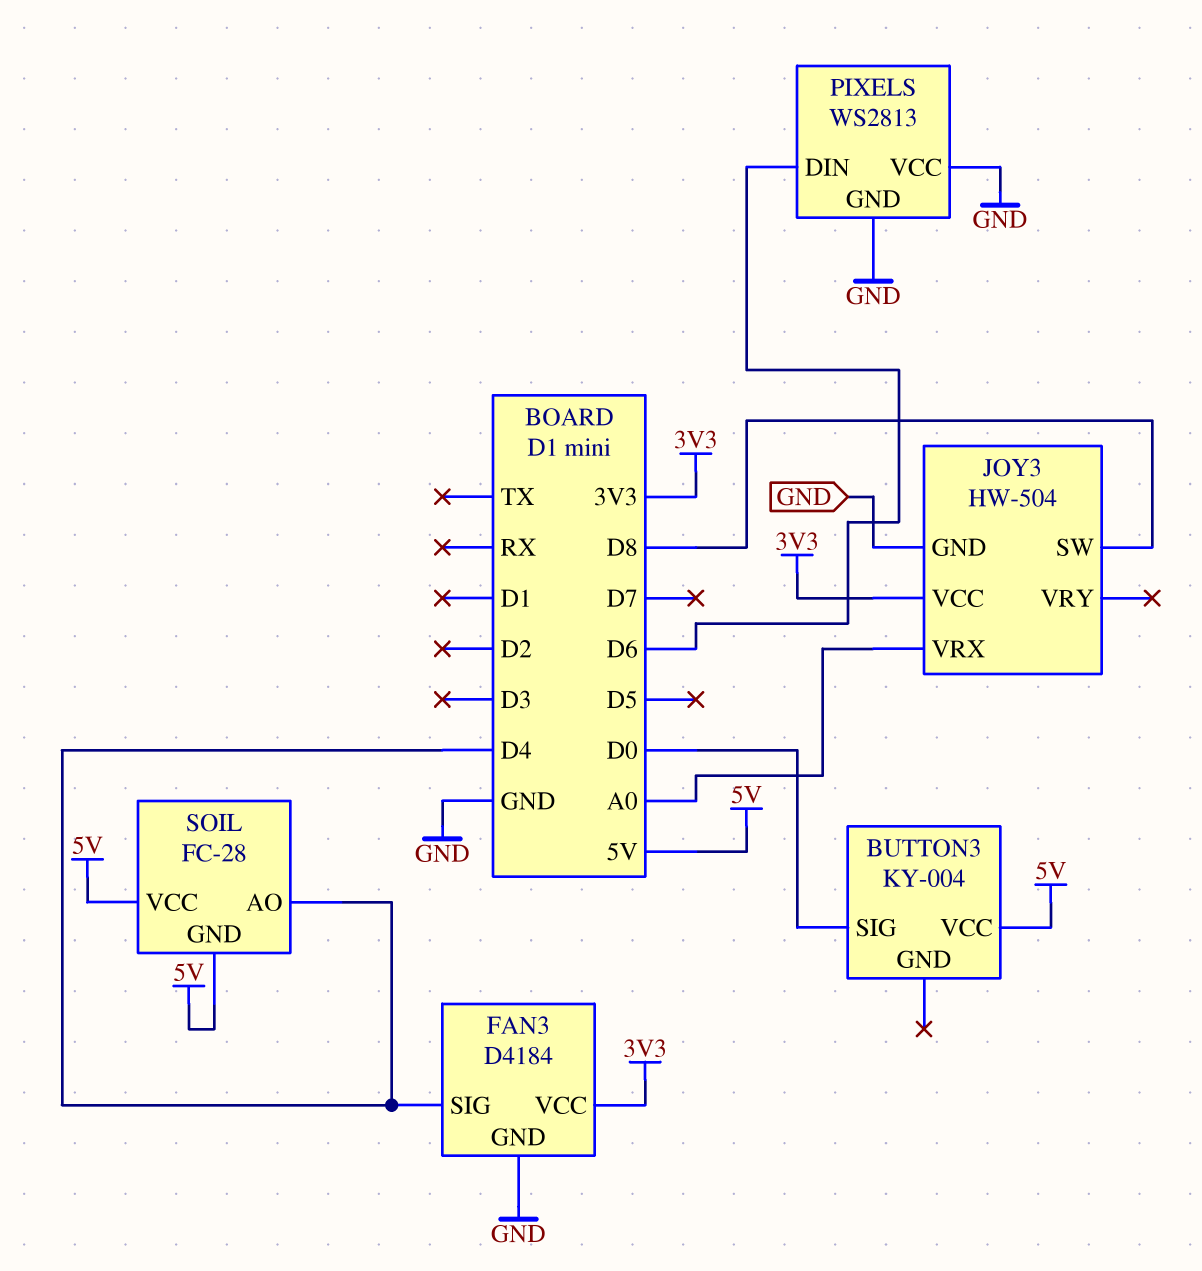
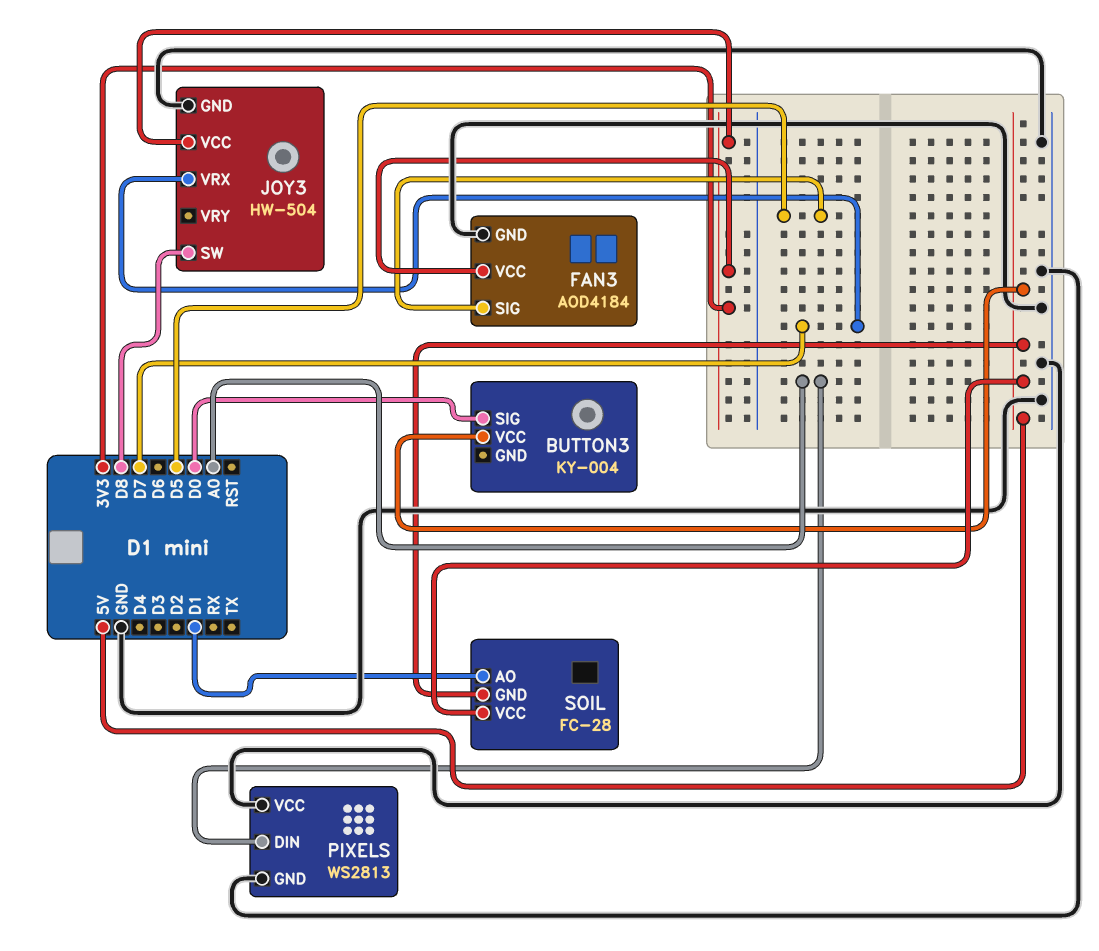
FAN3: D4184 -> AOD4184
FAN3 pin SIG: D4 -> D5
JOY3 pin VRX: A0 -> D7
PIXELS pin DIN: D6 -> A0
SOIL pin AO: D4 -> D1

